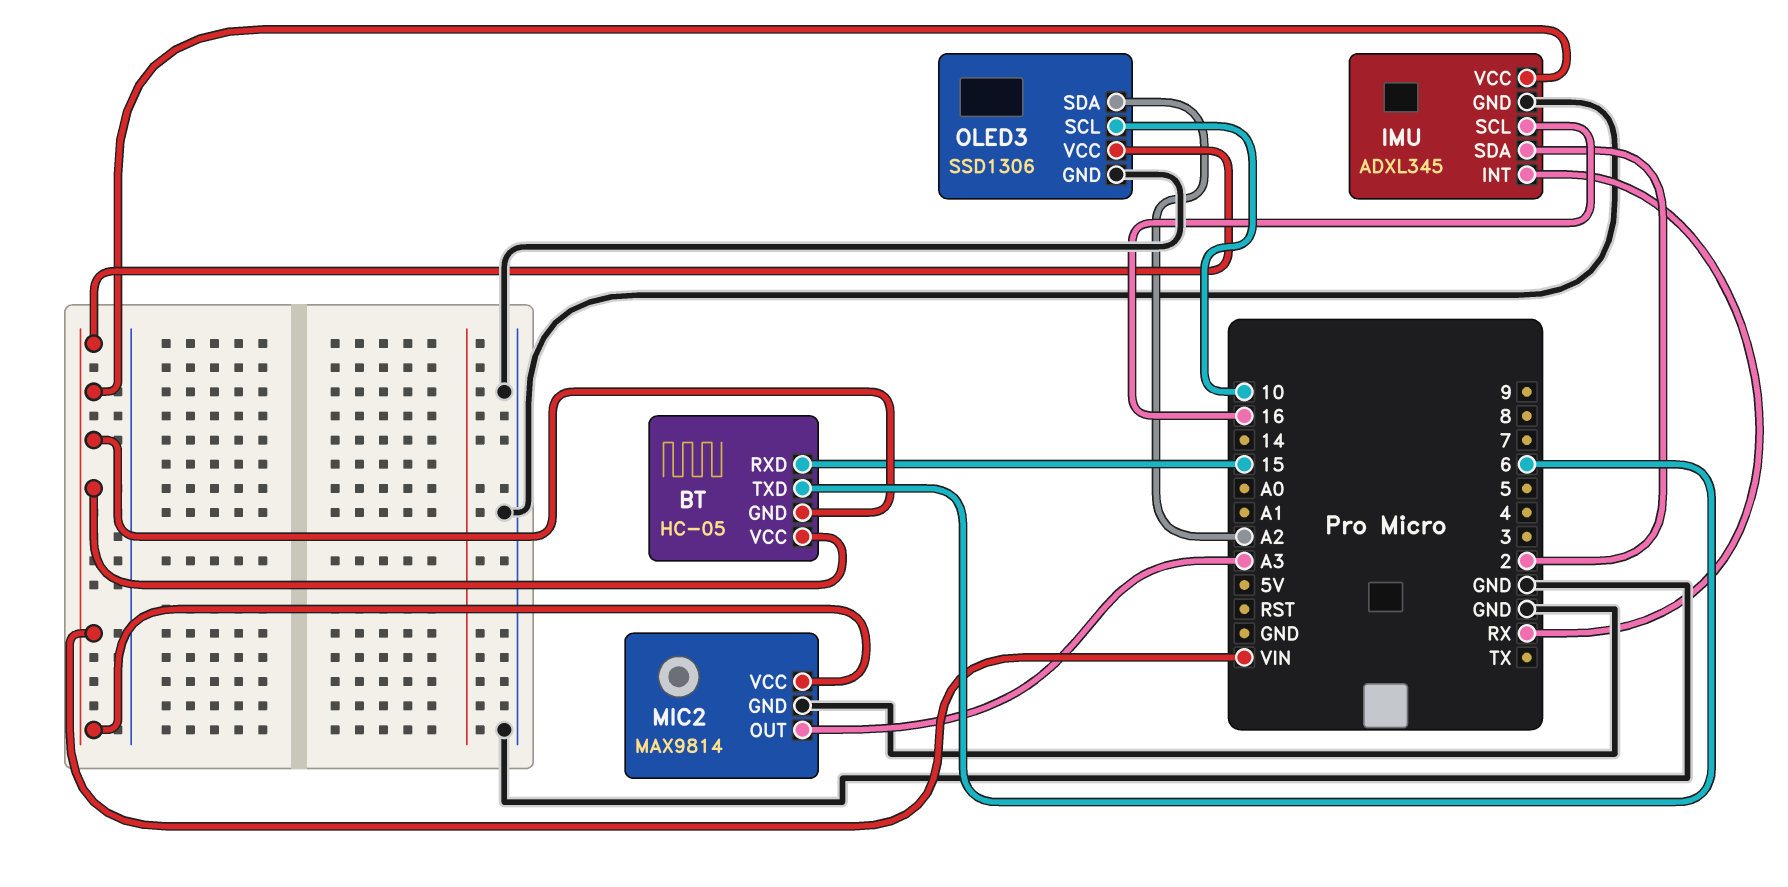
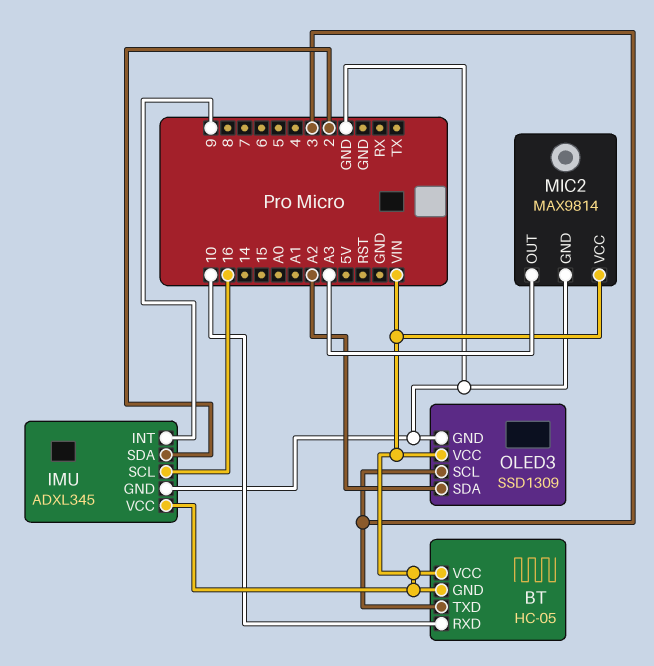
BT pin RXD: 15 -> 10
BT pin TXD: 6 -> 3
IMU pin INT: RX -> 9
OLED3: SSD1306 -> SSD1309
OLED3 pin SCL: 10 -> 3

